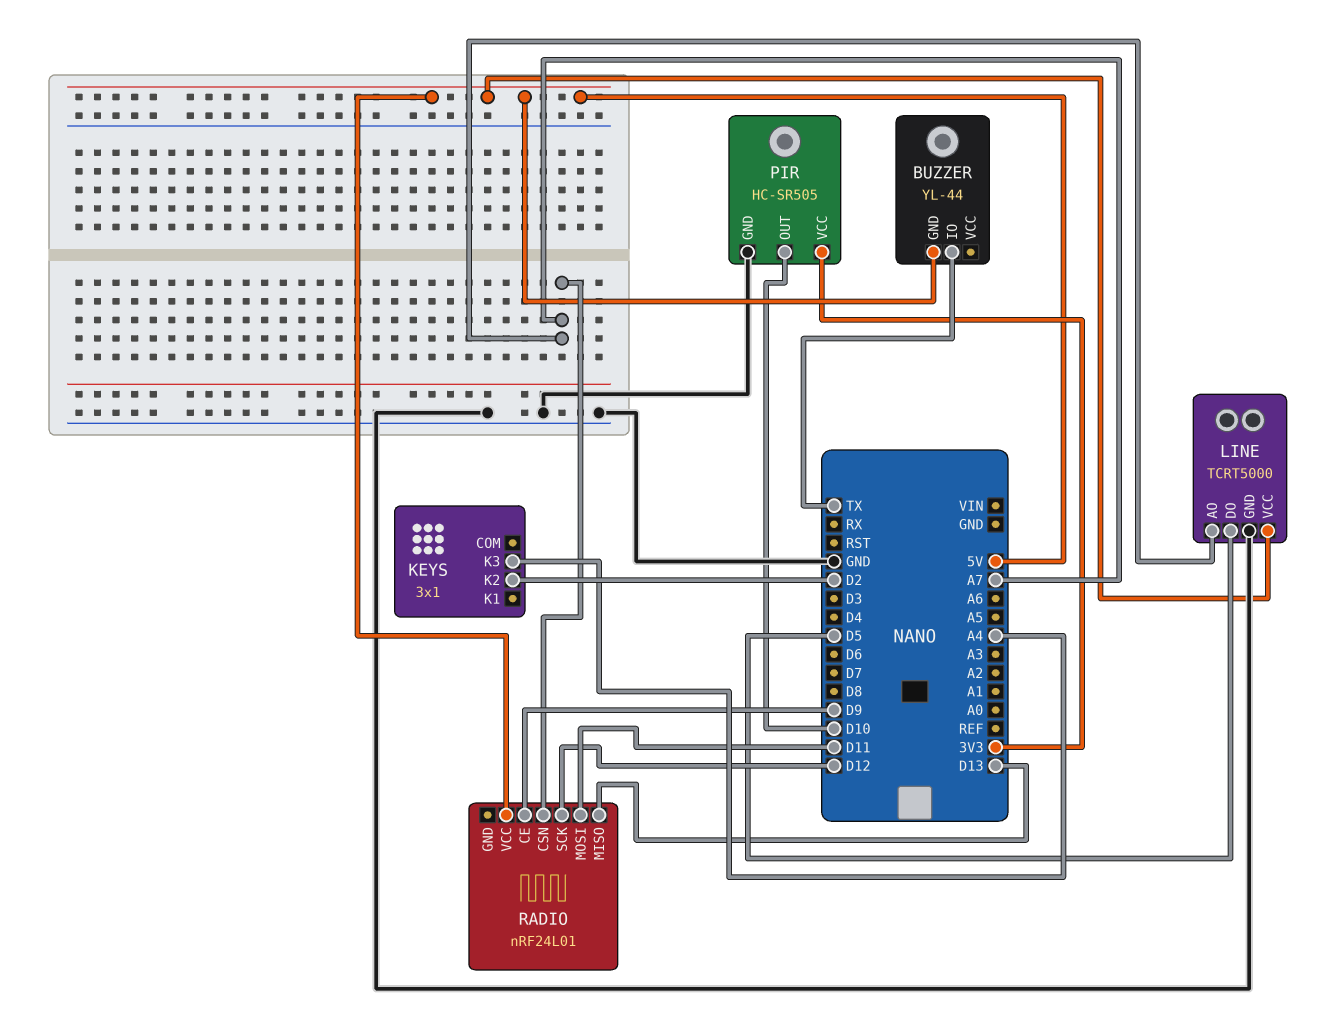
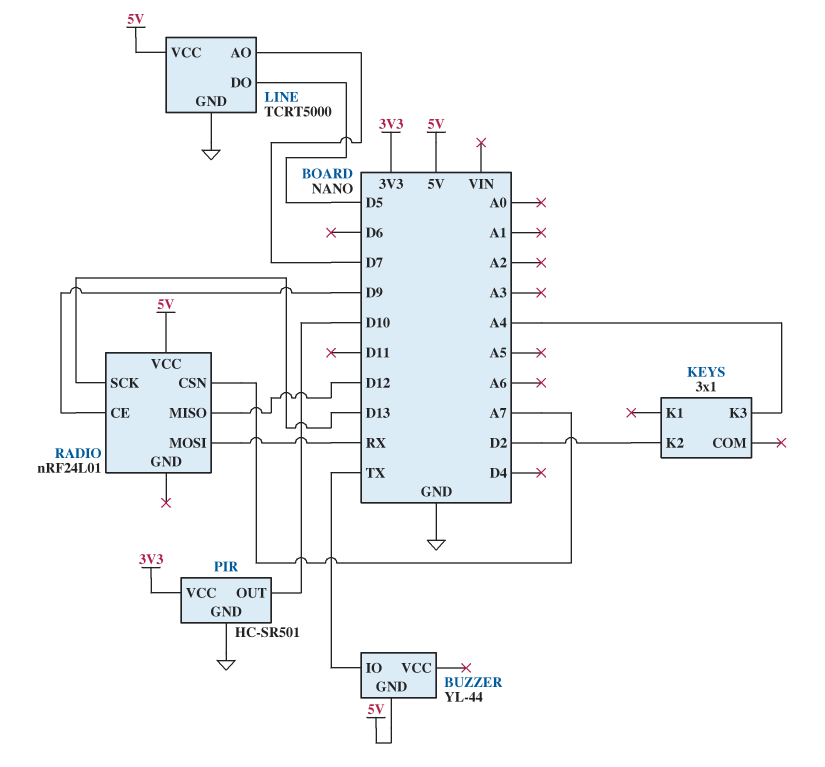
LINE pin AO: A7 -> D7
PIR: HC-SR505 -> HC-SR501
RADIO pin MISO: D13 -> D12
RADIO pin MOSI: D11 -> RX
RADIO pin SCK: D12 -> D13

